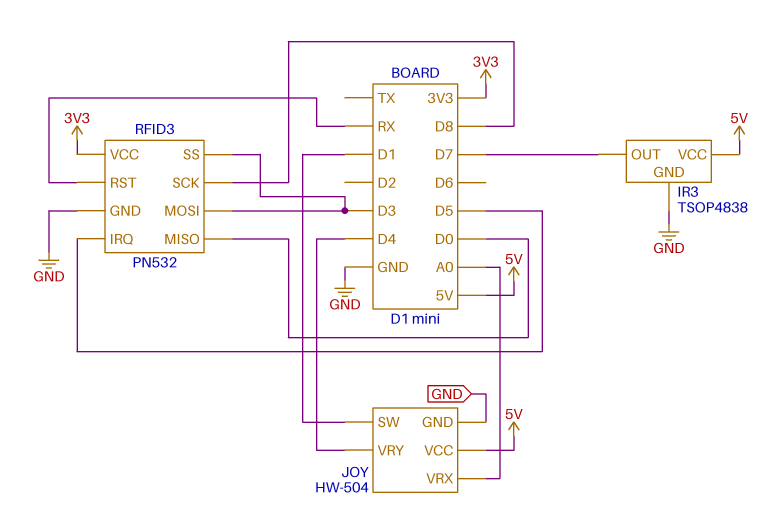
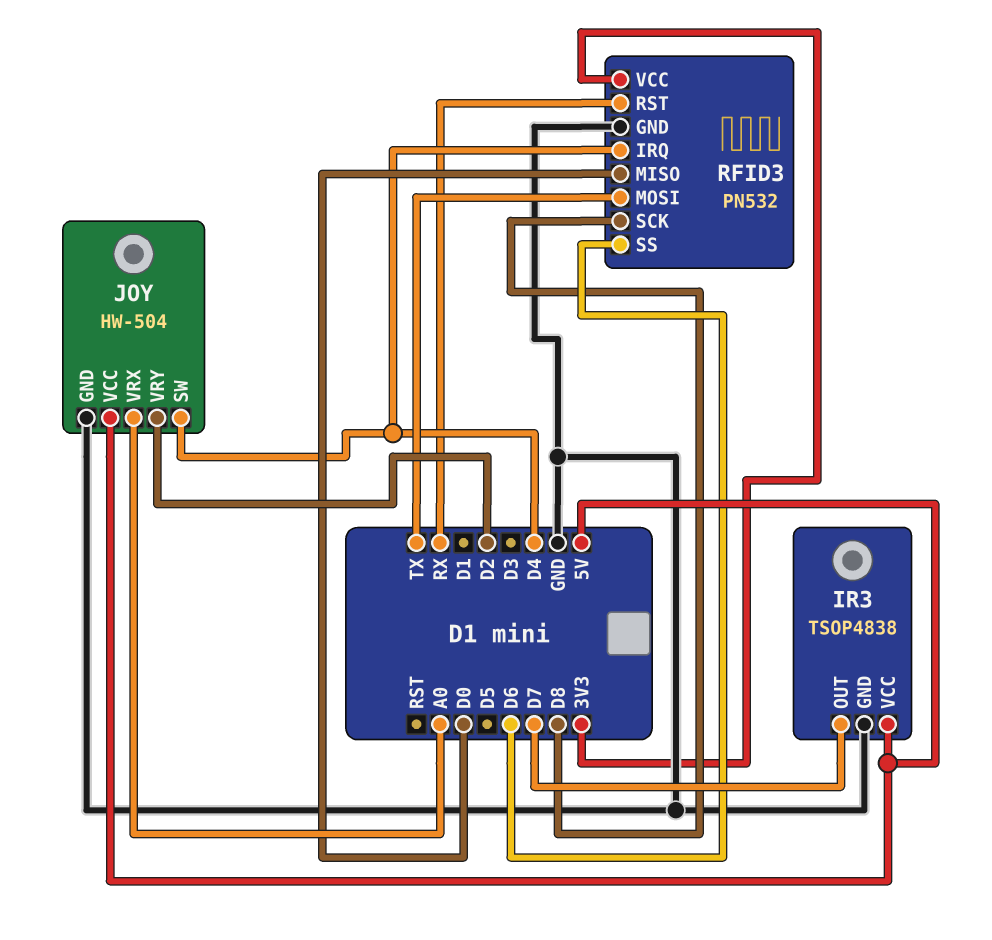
JOY pin SW: D1 -> D4
JOY pin VRY: D4 -> D2
RFID3 pin IRQ: D5 -> D4
RFID3 pin MOSI: D3 -> TX
RFID3 pin SS: D3 -> D6

